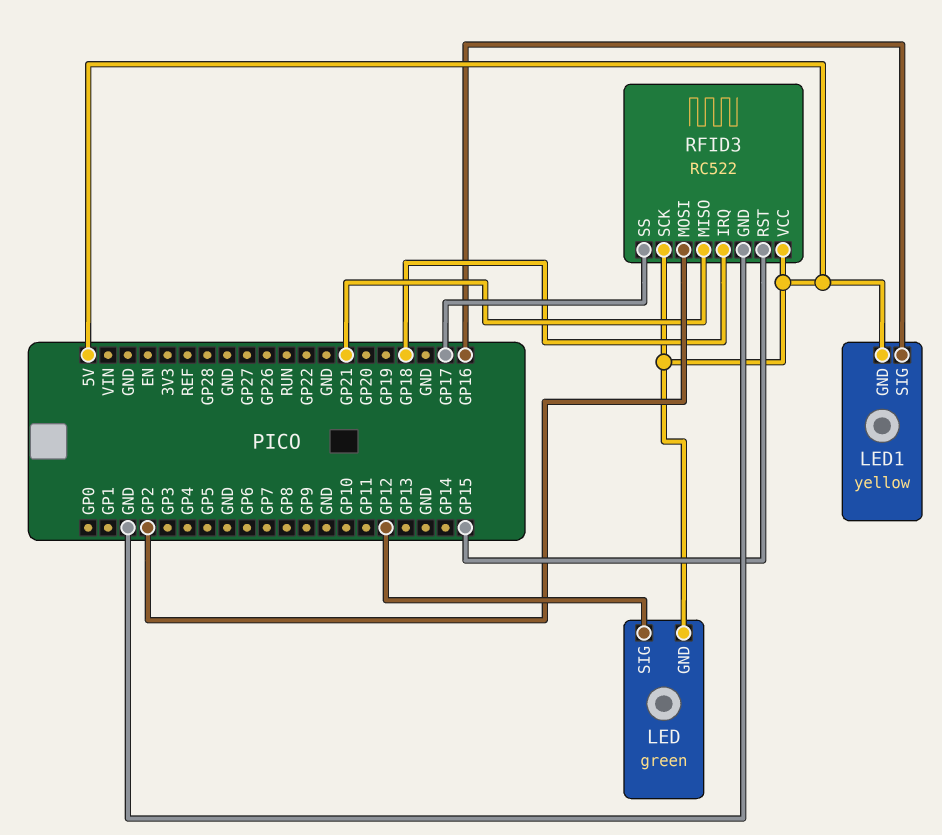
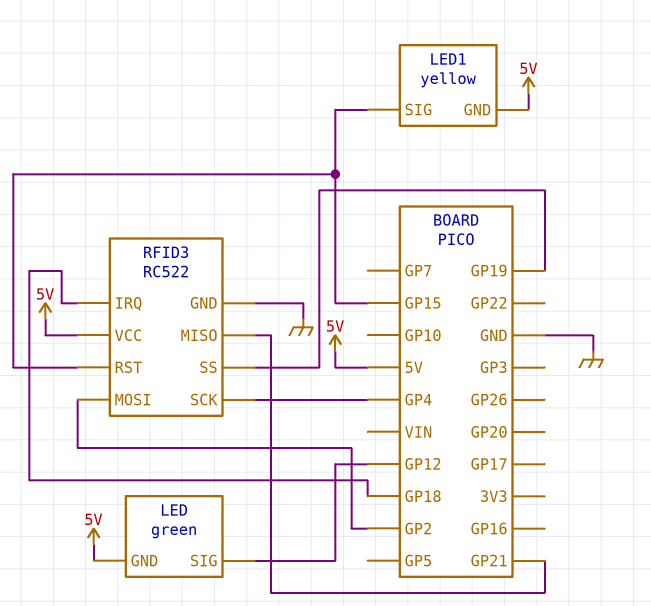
LED1 pin SIG: GP16 -> GP15
RFID3 pin SCK: 5V -> GP4
RFID3 pin SS: GP17 -> GP19

